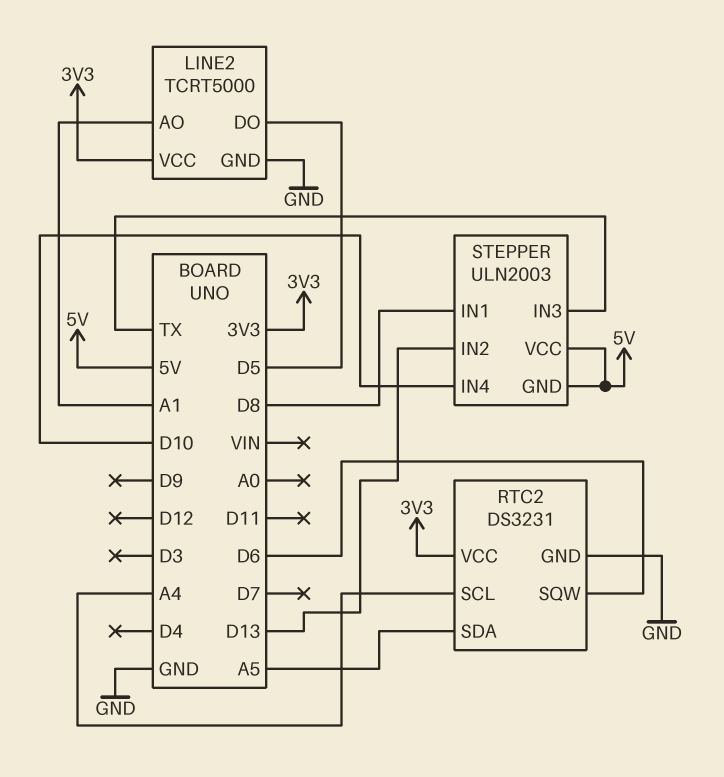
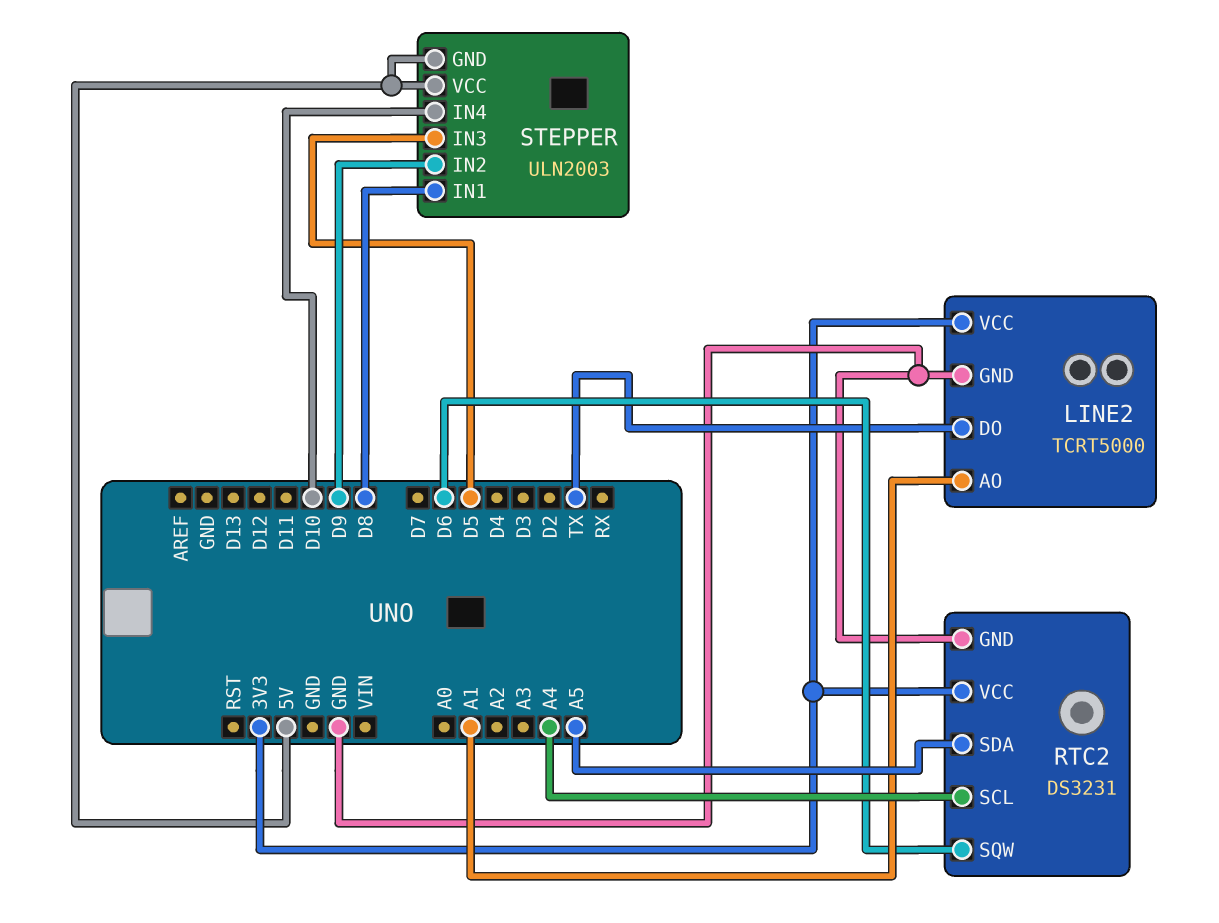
LINE2 pin DO: D5 -> TX
STEPPER pin IN2: D13 -> D9
STEPPER pin IN3: TX -> D5

